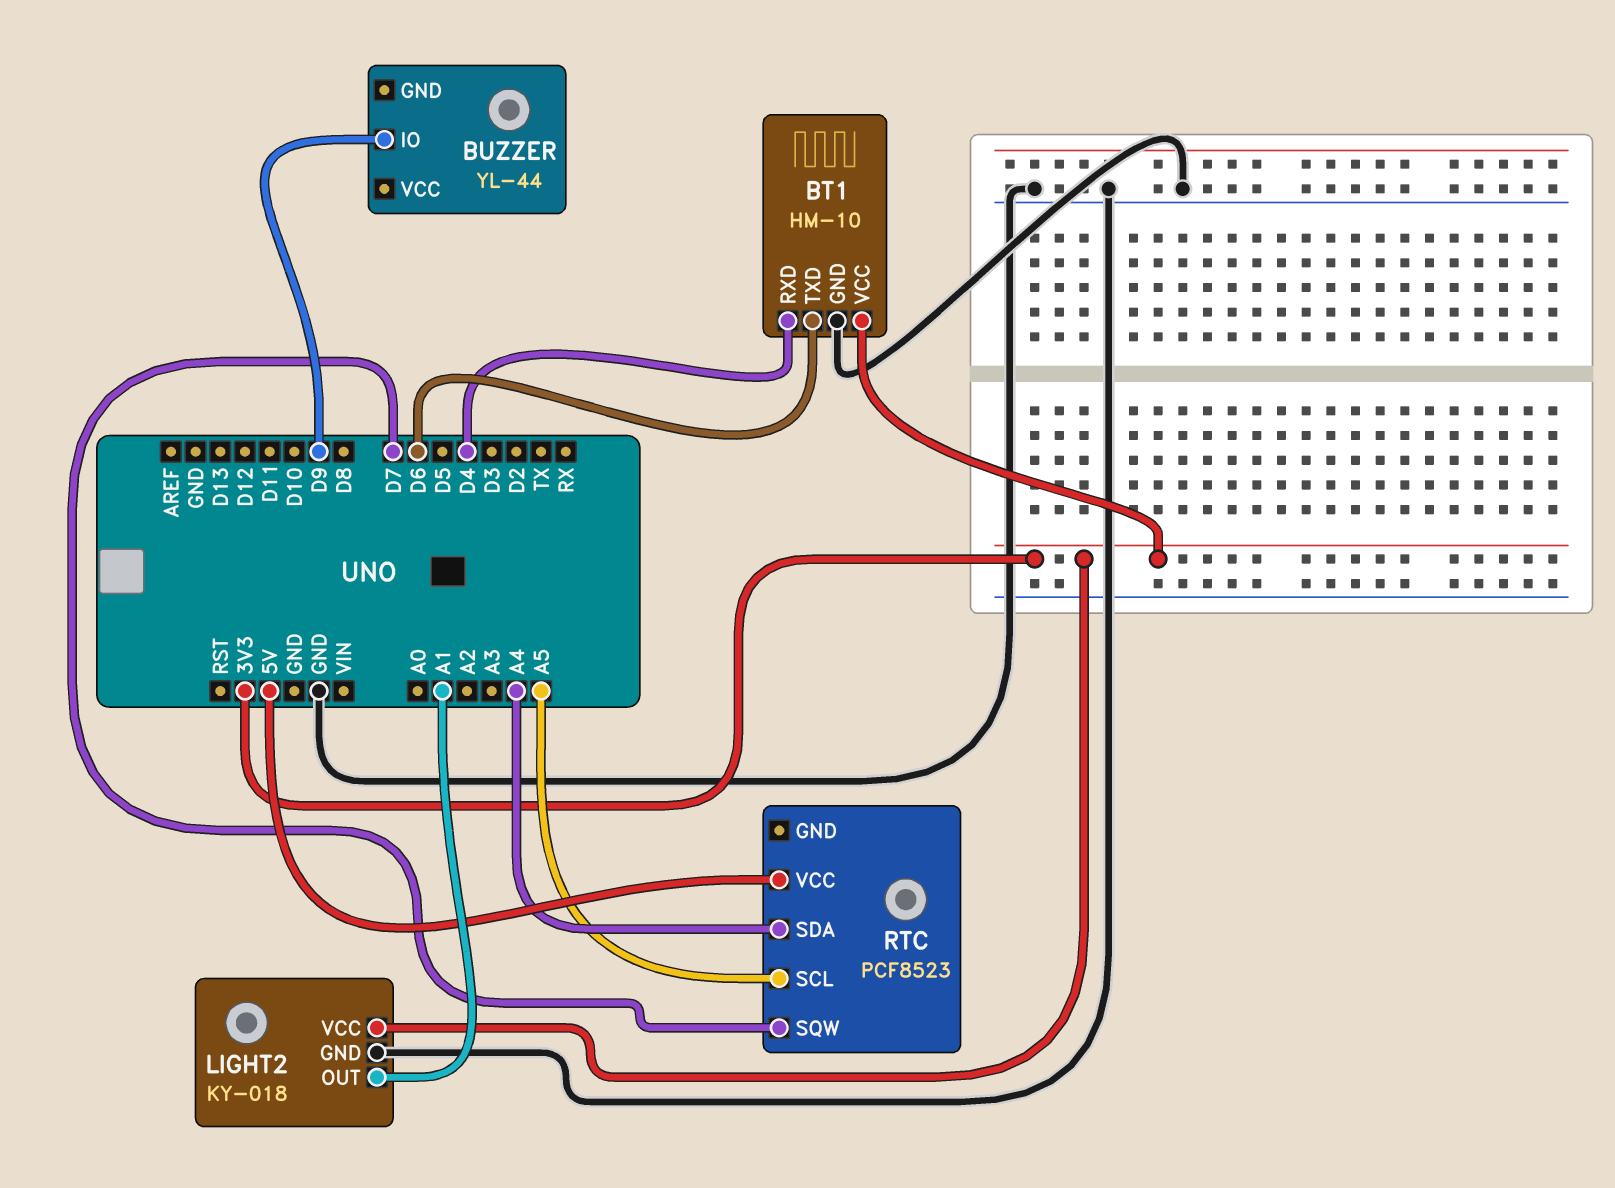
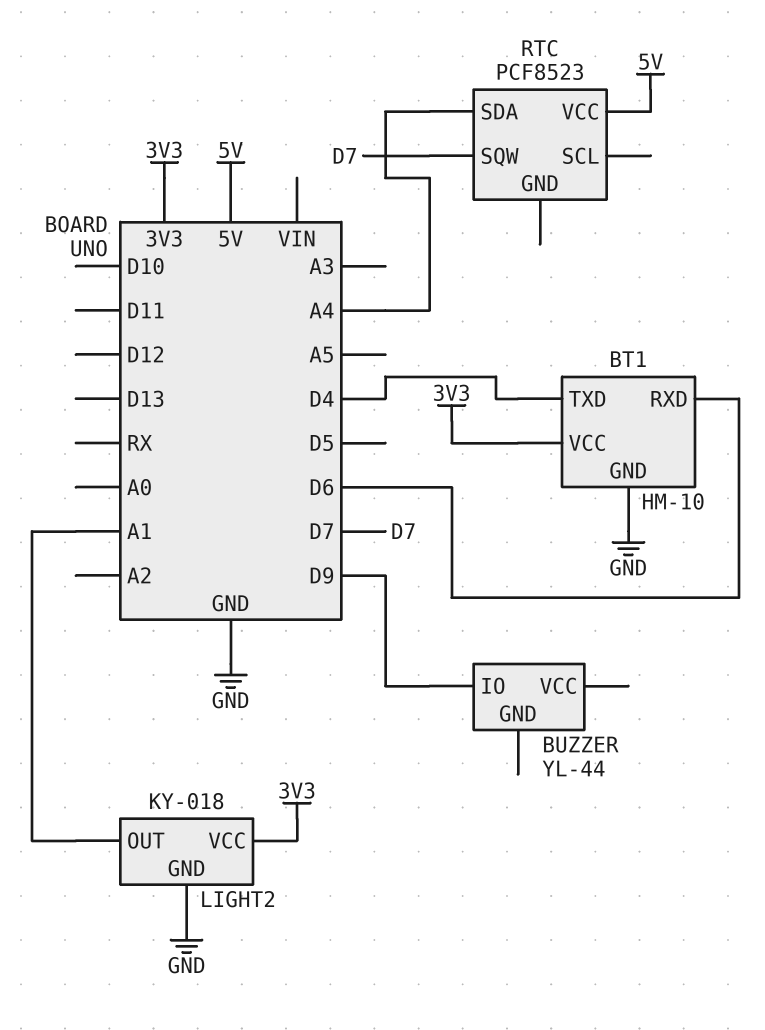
BT1 pin RXD: D4 -> D6
BT1 pin TXD: D6 -> D4
RTC pin SCL: A5 -> none

